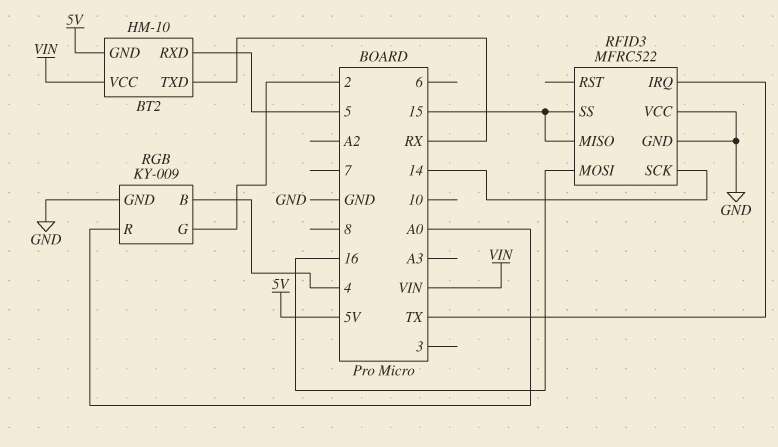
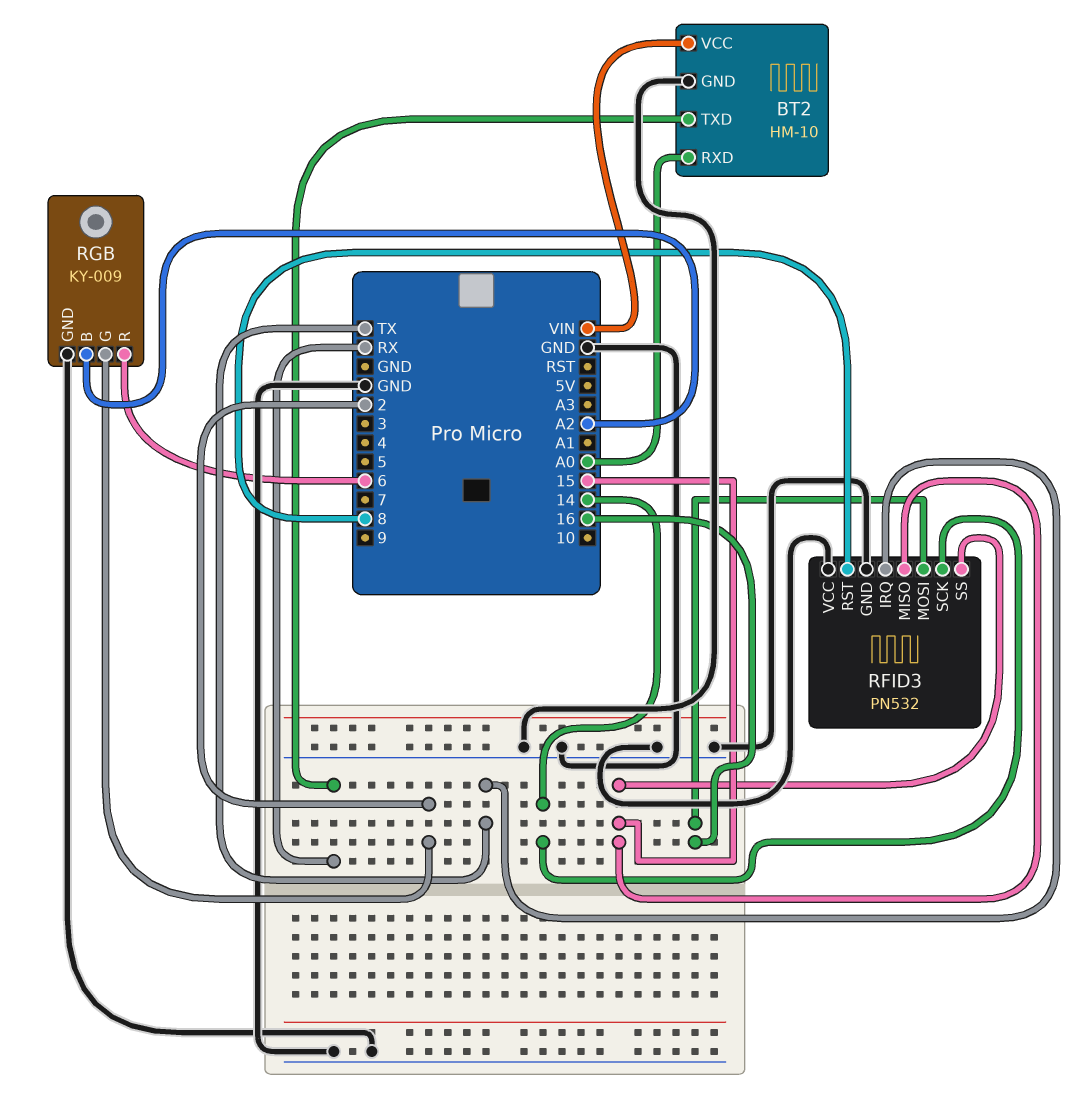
BT2 pin GND: 5V -> GND
BT2 pin RXD: 5 -> A0
RFID3: MFRC522 -> PN532
RFID3 pin RST: none -> 8
RGB pin B: 4 -> A2
RGB pin R: A0 -> 6

